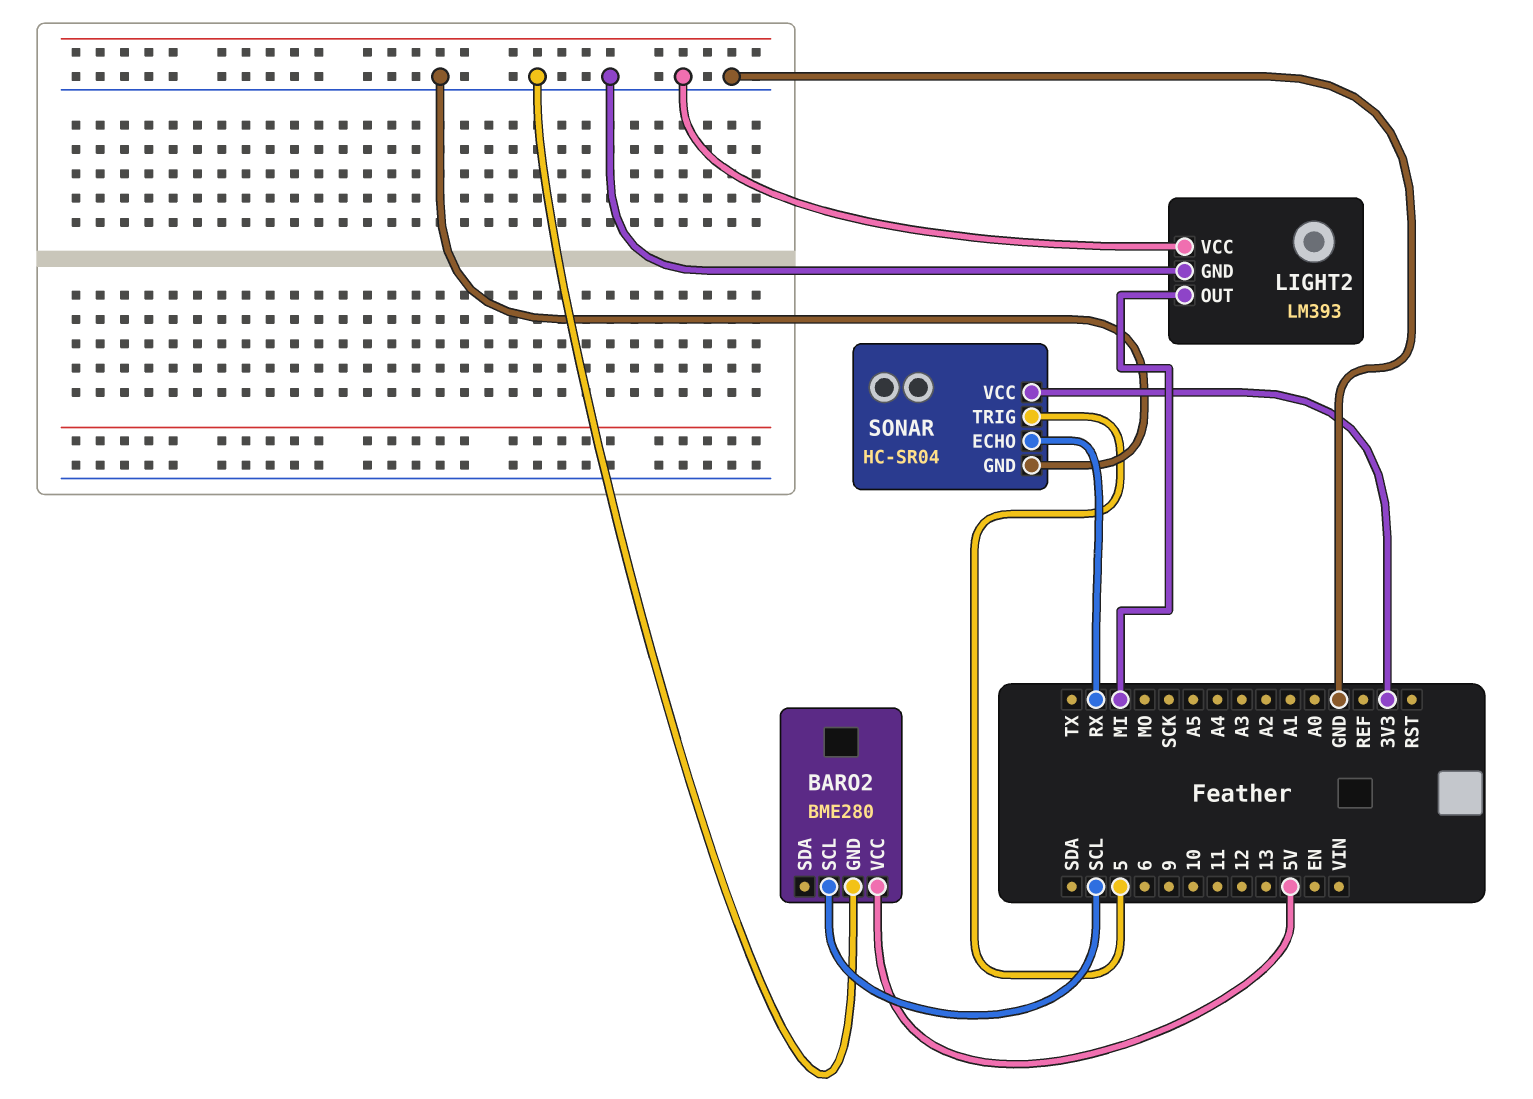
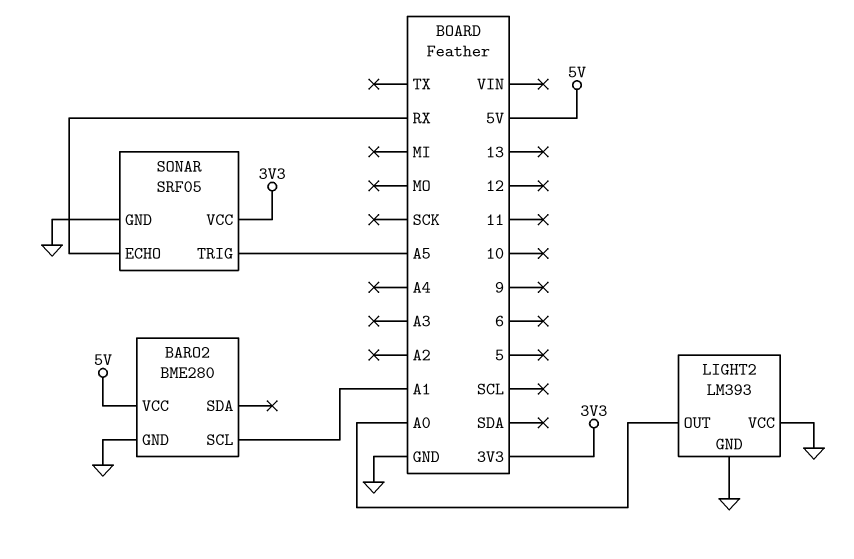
BARO2 pin SCL: SCL -> A1
LIGHT2 pin OUT: MI -> A0
SONAR: HC-SR04 -> SRF05
SONAR pin TRIG: 5 -> A5

